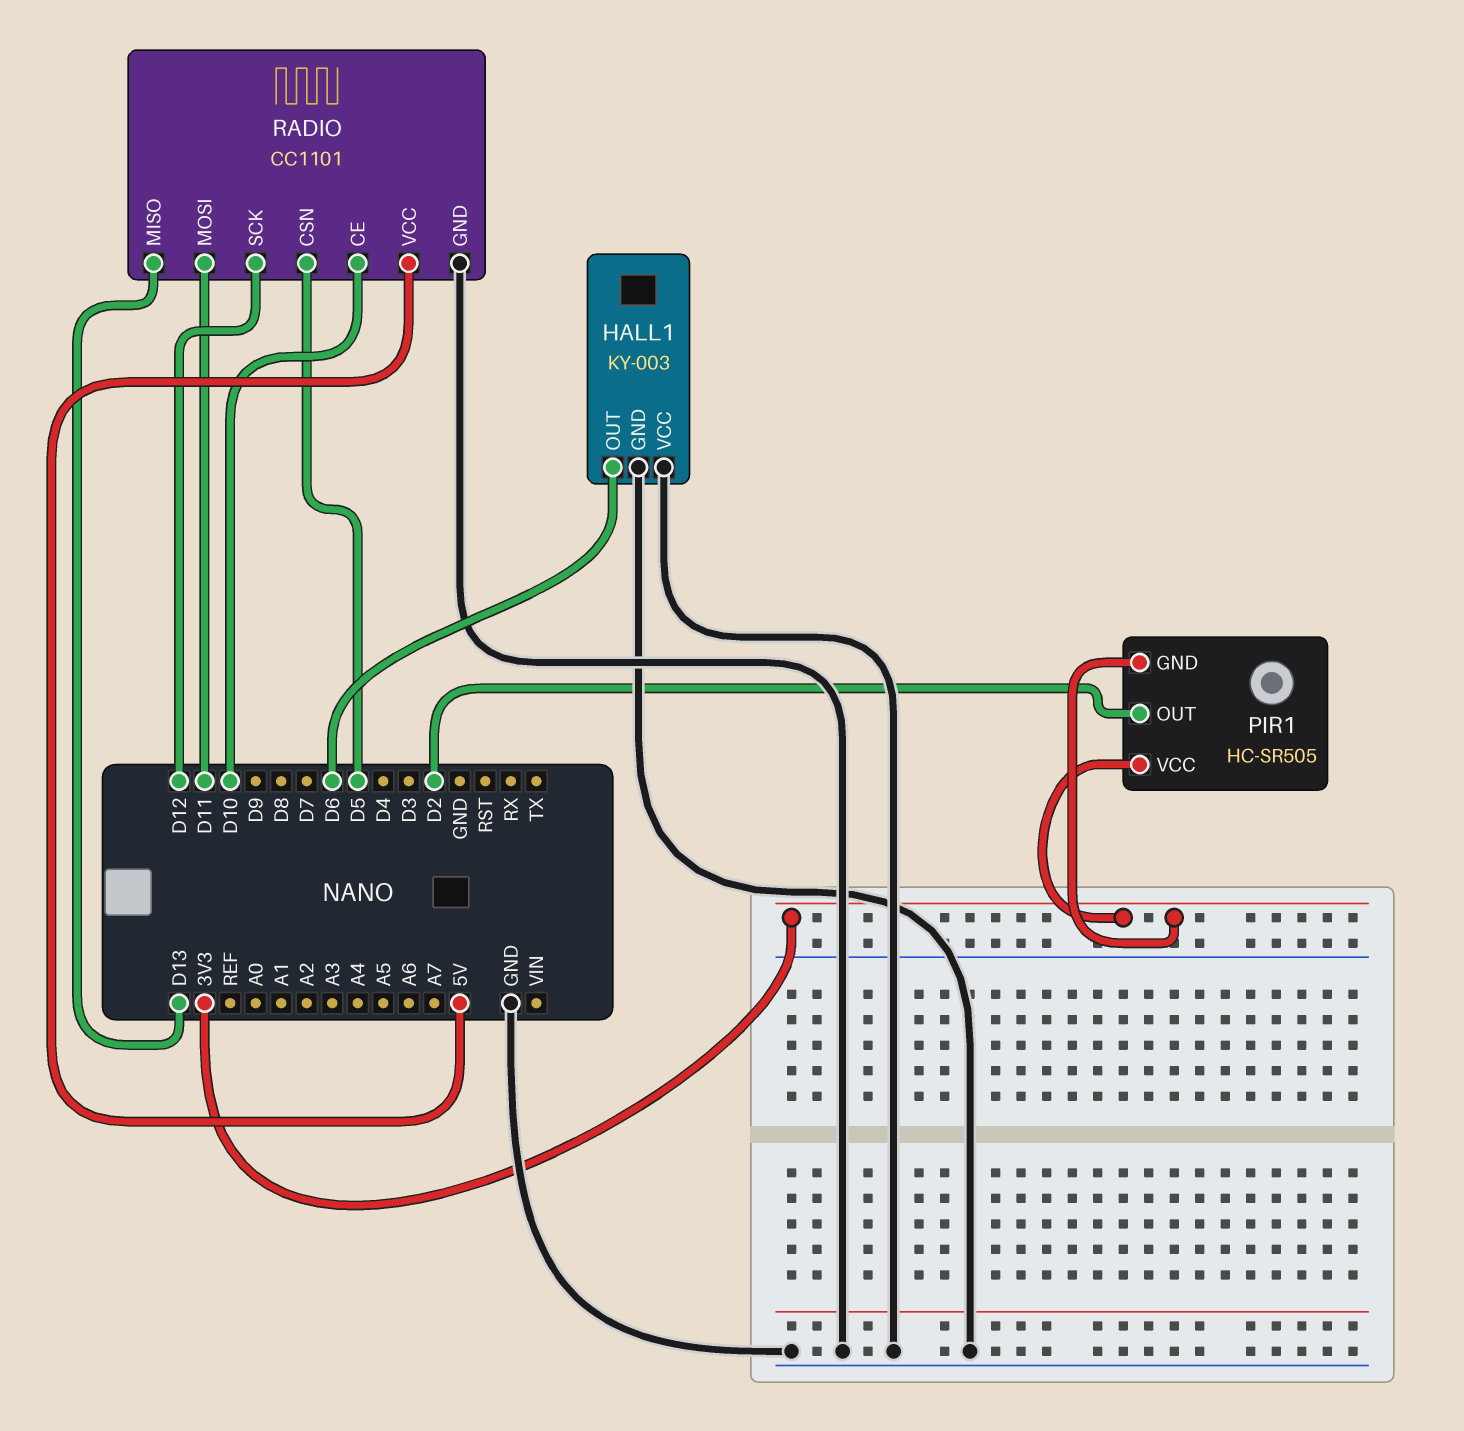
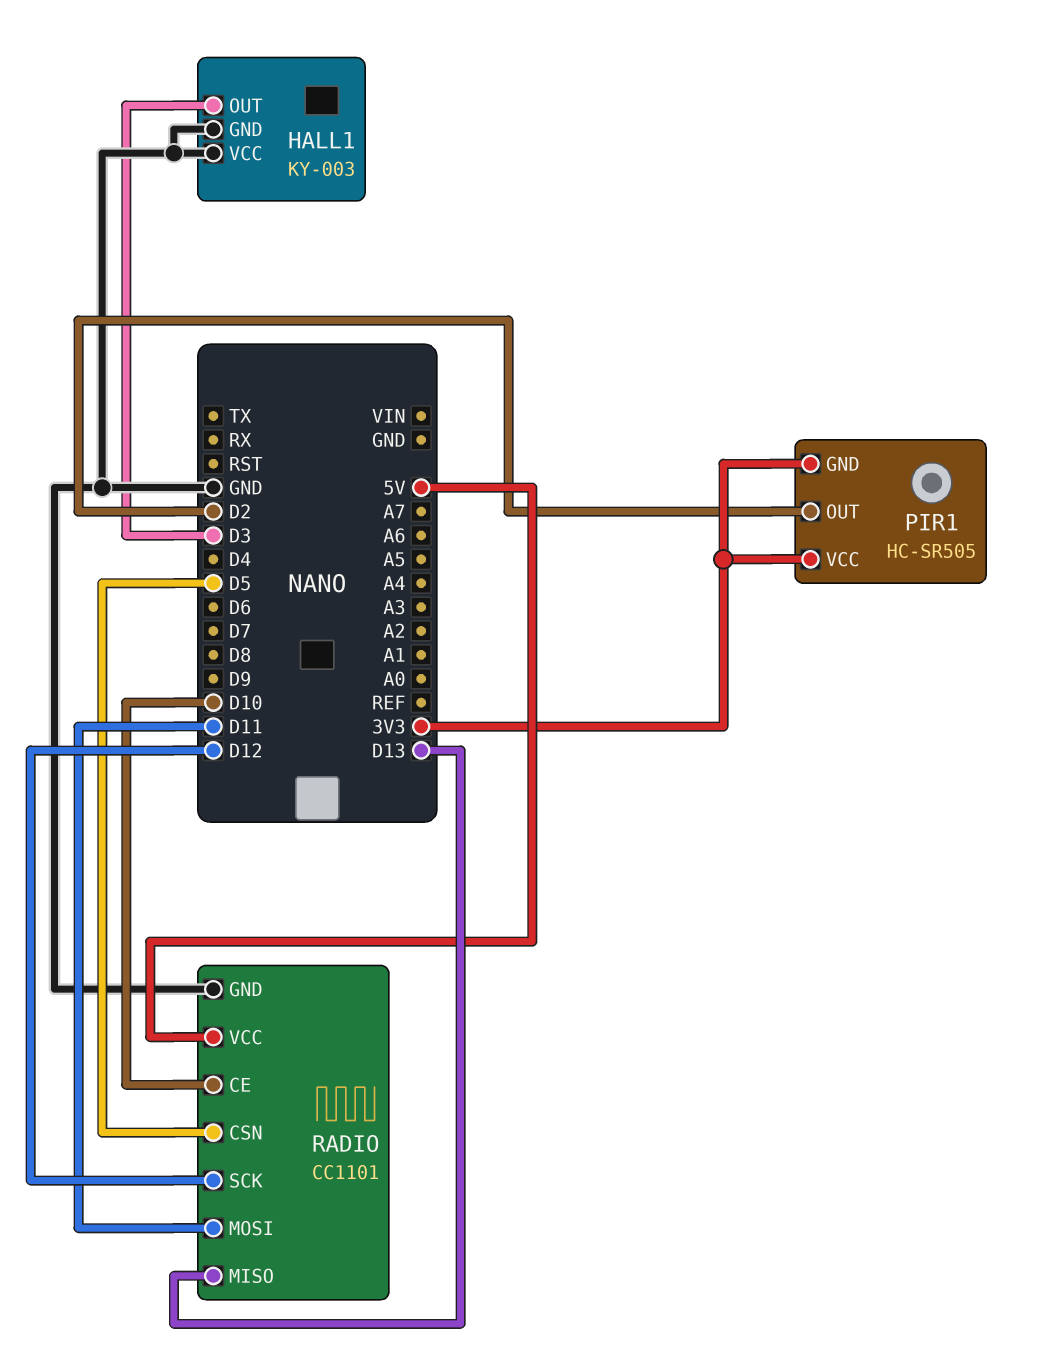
HALL1 pin OUT: D6 -> D3

